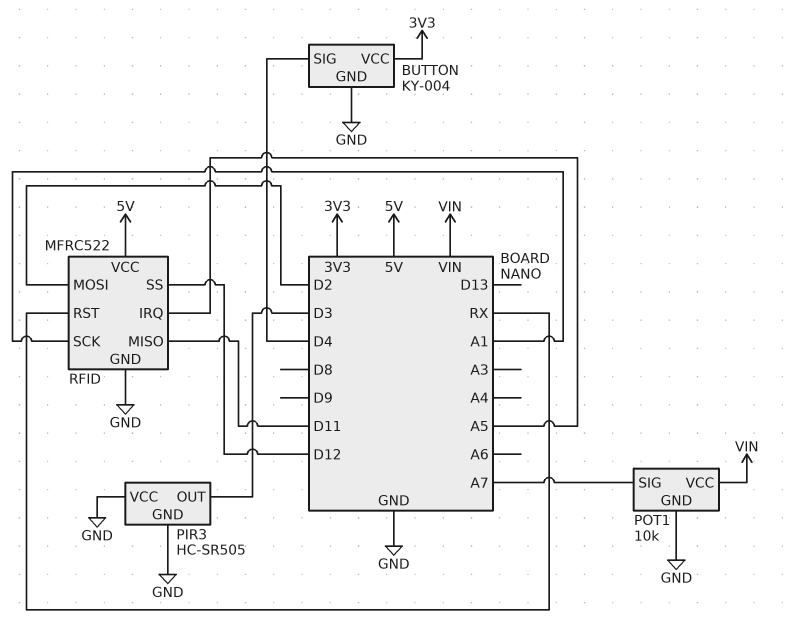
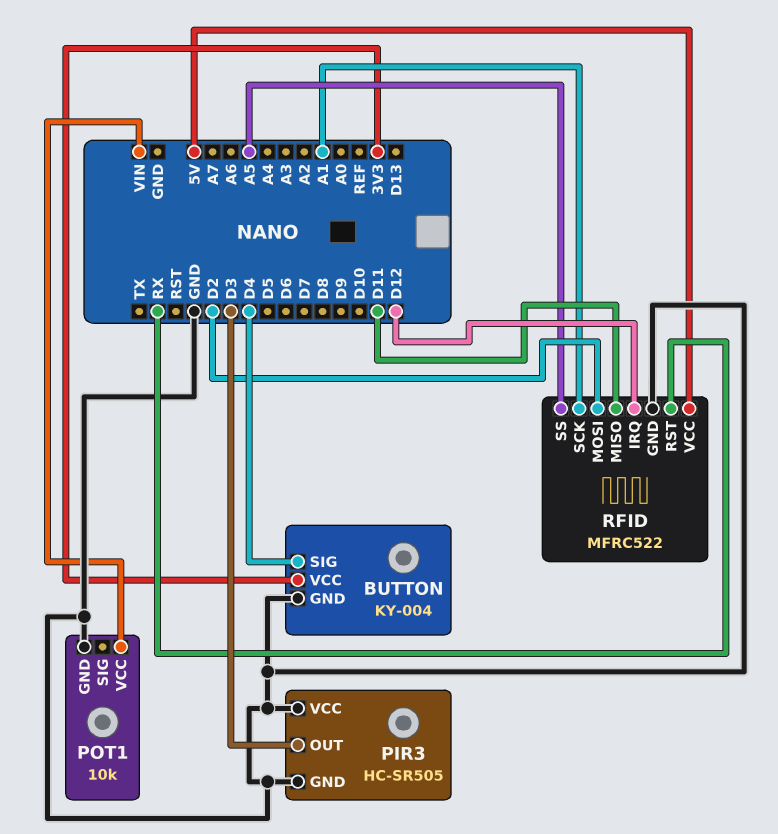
POT1 pin SIG: A7 -> none
RFID pin IRQ: A5 -> D12
RFID pin SS: D12 -> A5

